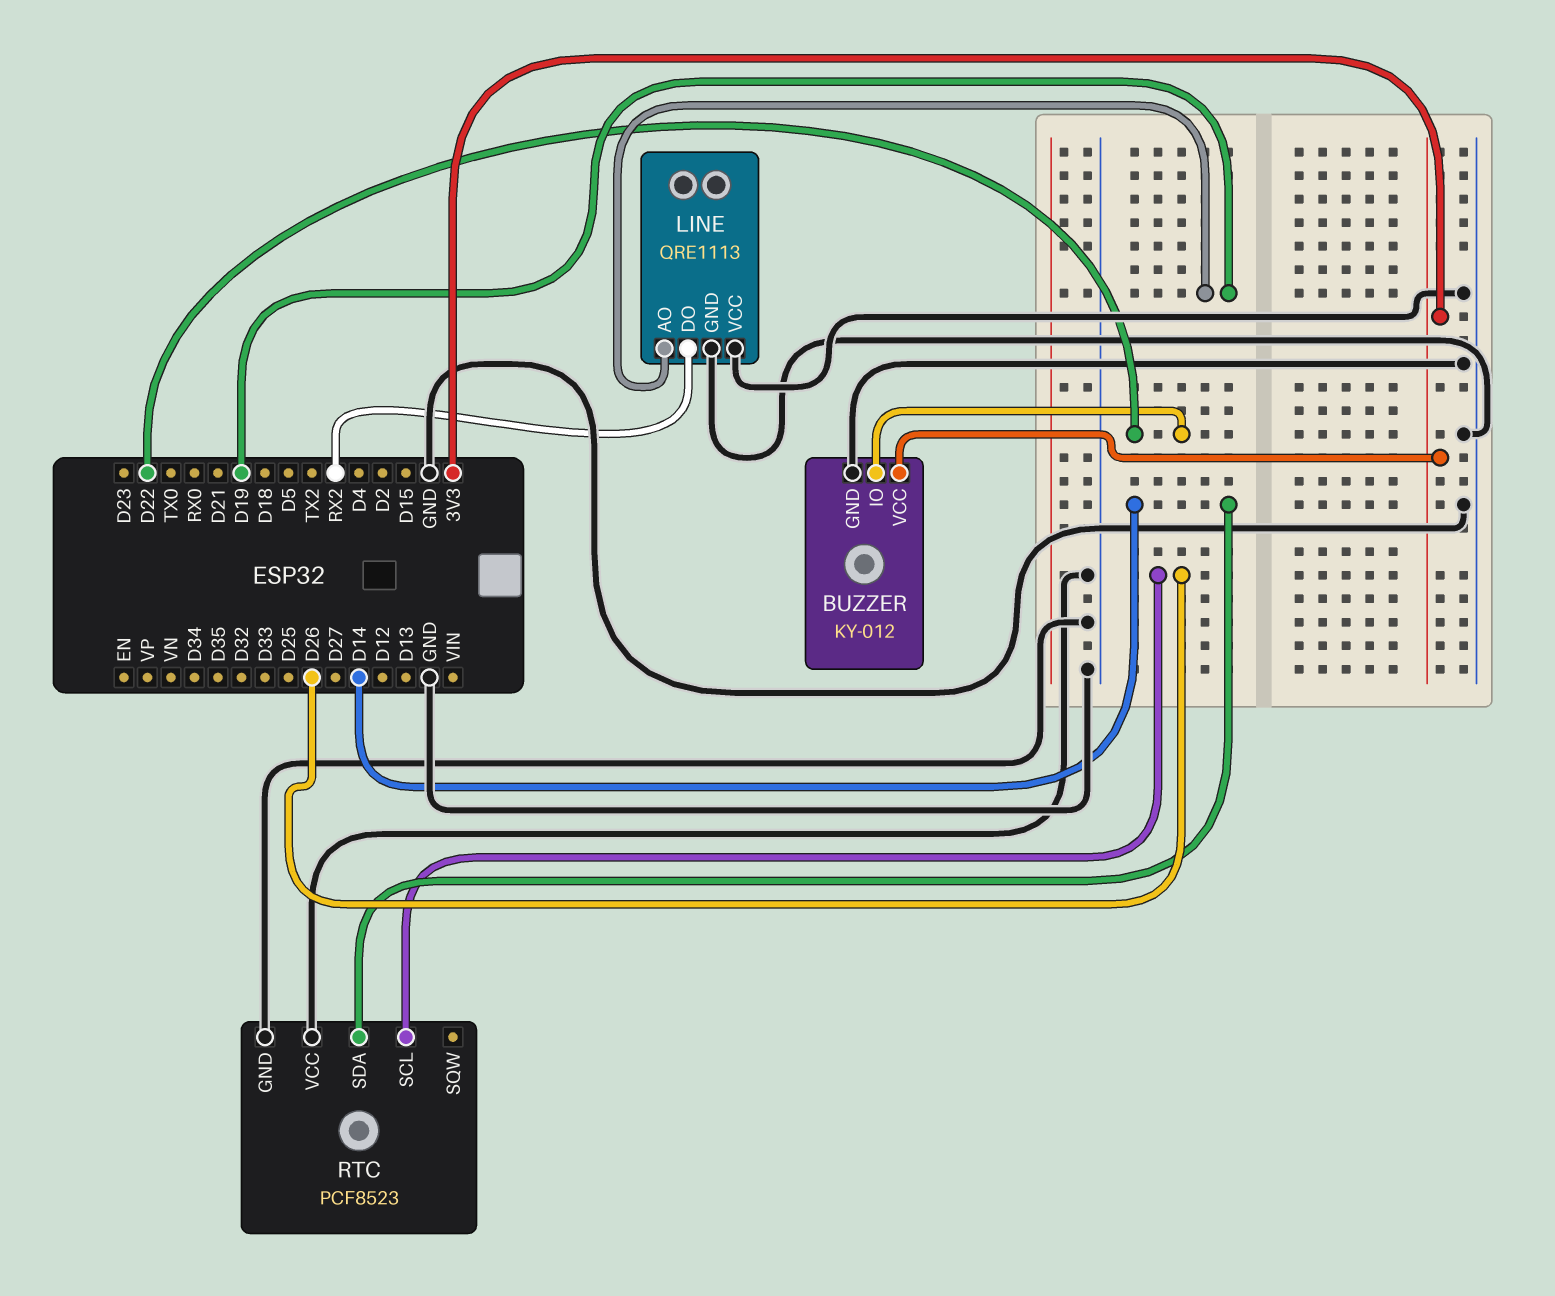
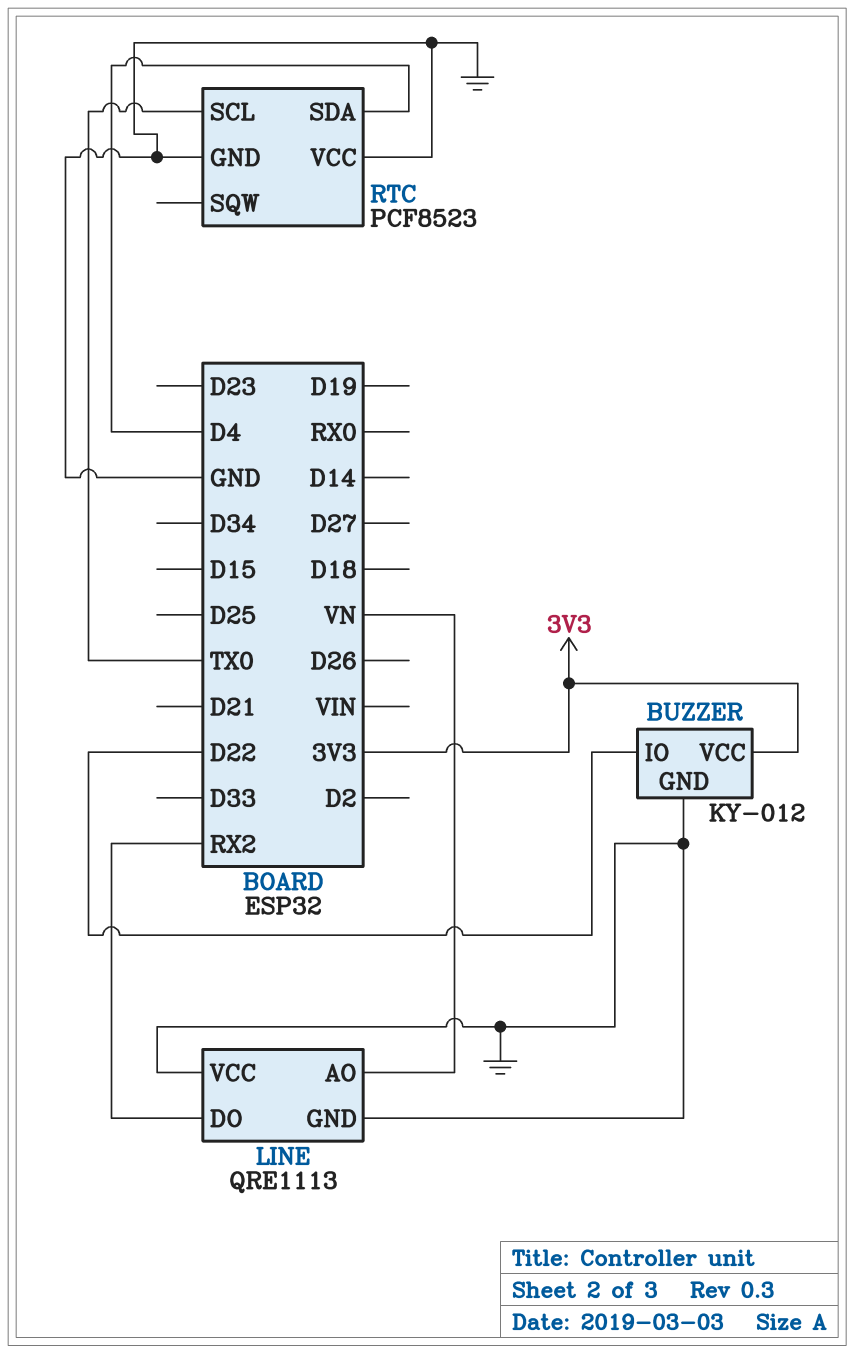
LINE pin AO: D19 -> VN
RTC pin SCL: D26 -> TX0
RTC pin SDA: D14 -> D4

